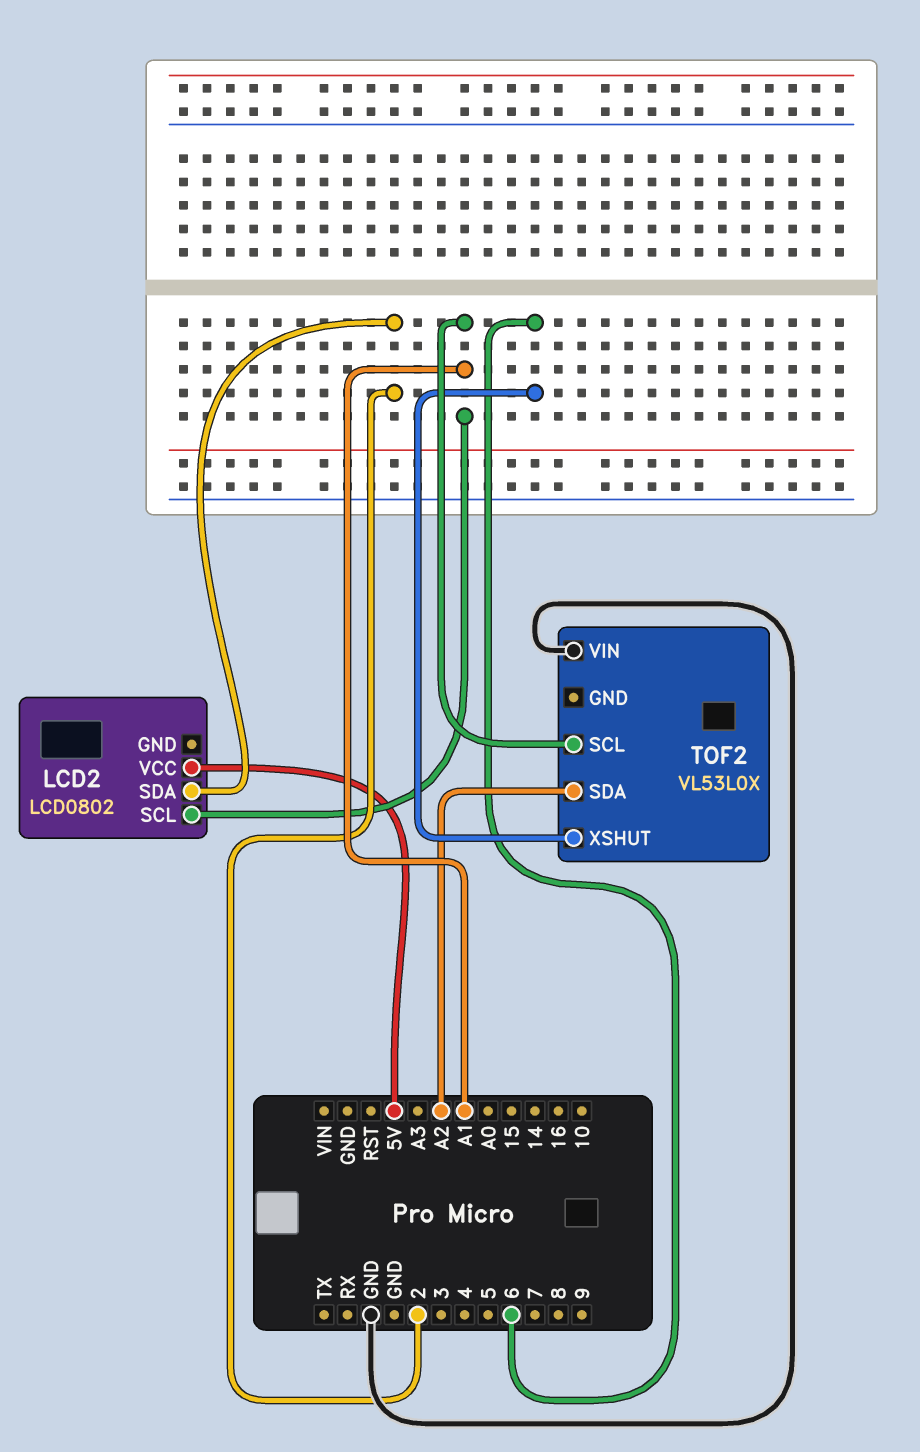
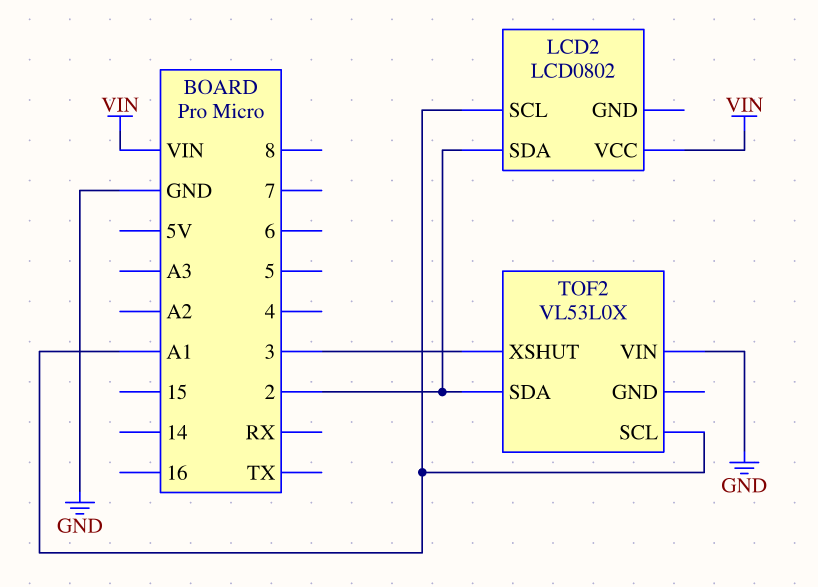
LCD2 pin VCC: 5V -> VIN
TOF2 pin SDA: A2 -> 2
TOF2 pin XSHUT: 6 -> 3

